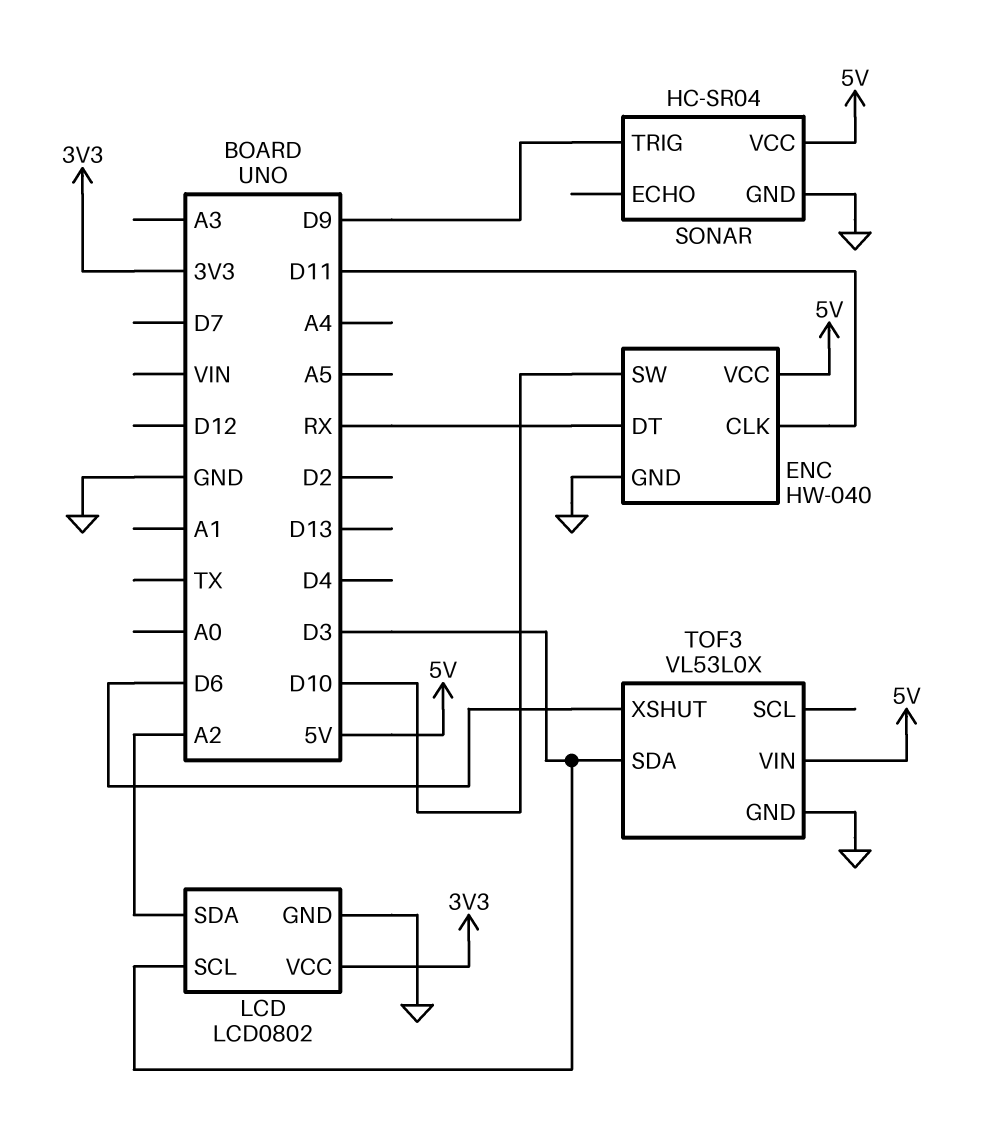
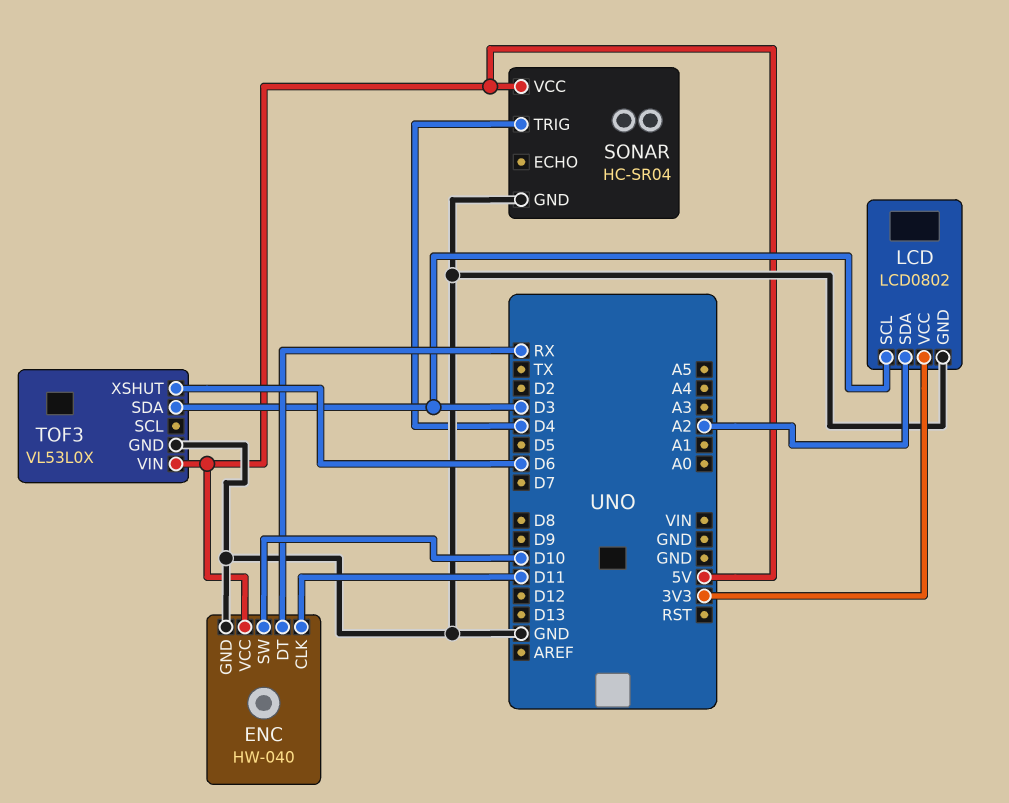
SONAR pin TRIG: D9 -> D4

